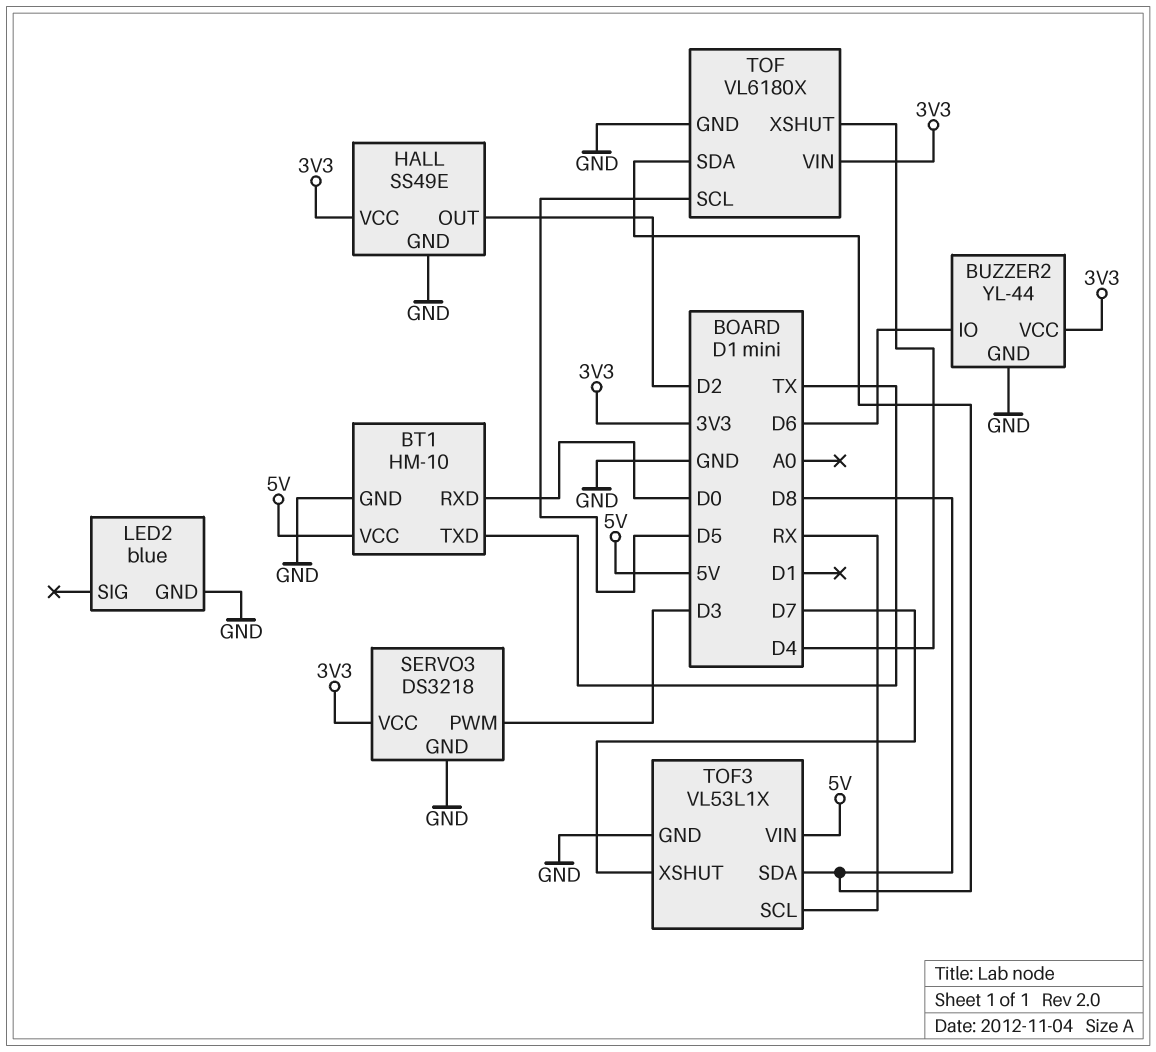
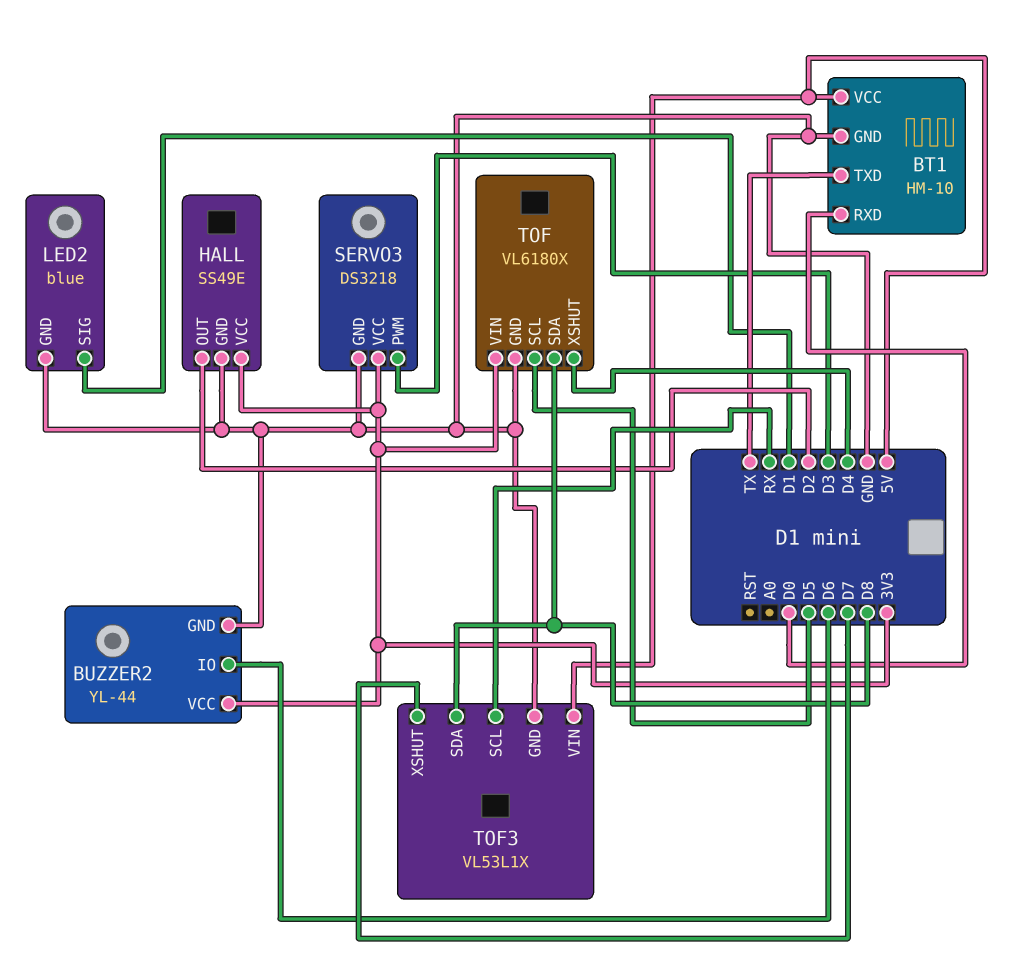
LED2 pin SIG: none -> D1

